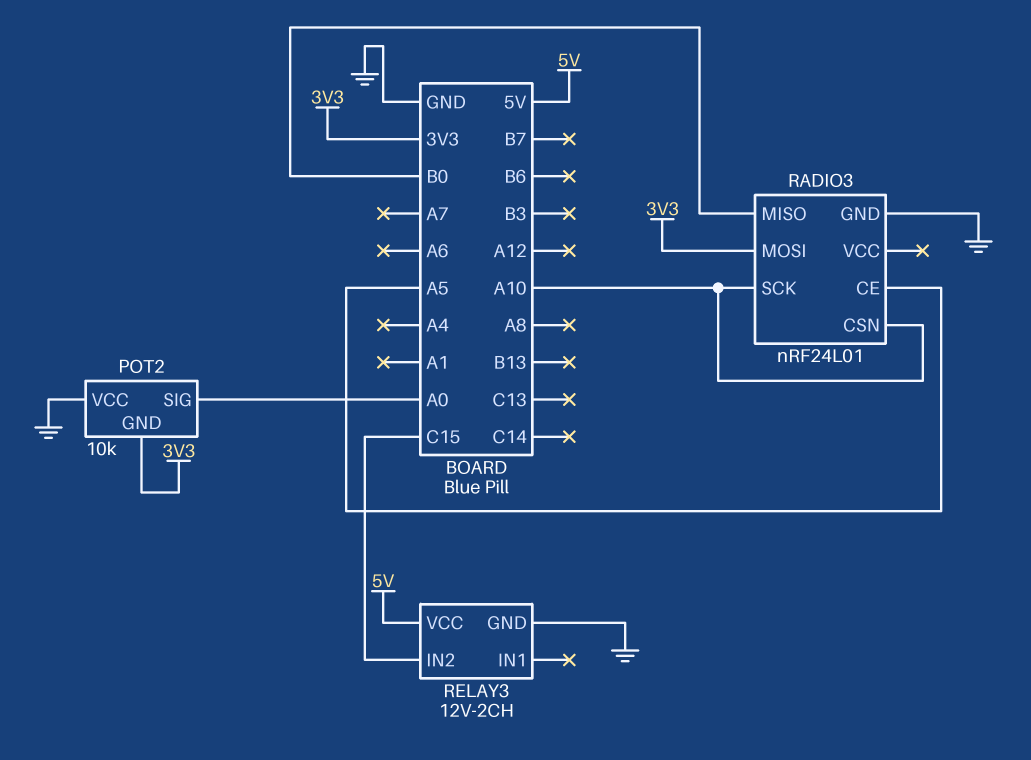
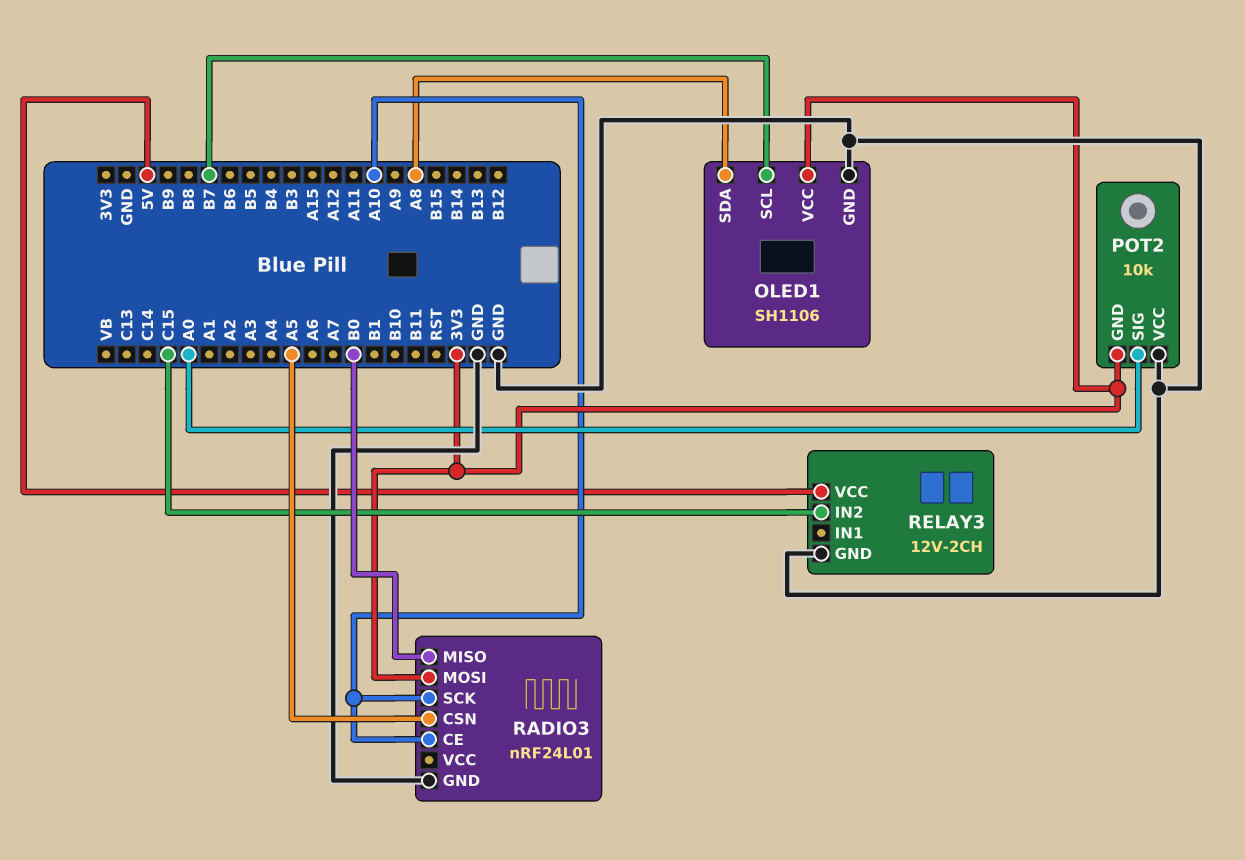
OLED1: none -> SH1106
OLED1 pin GND: none -> GND
OLED1 pin SCL: none -> B7
OLED1 pin SDA: none -> A8
OLED1 pin VCC: none -> 3V3
RADIO3 pin CE: A5 -> A10
RADIO3 pin CSN: A10 -> A5

